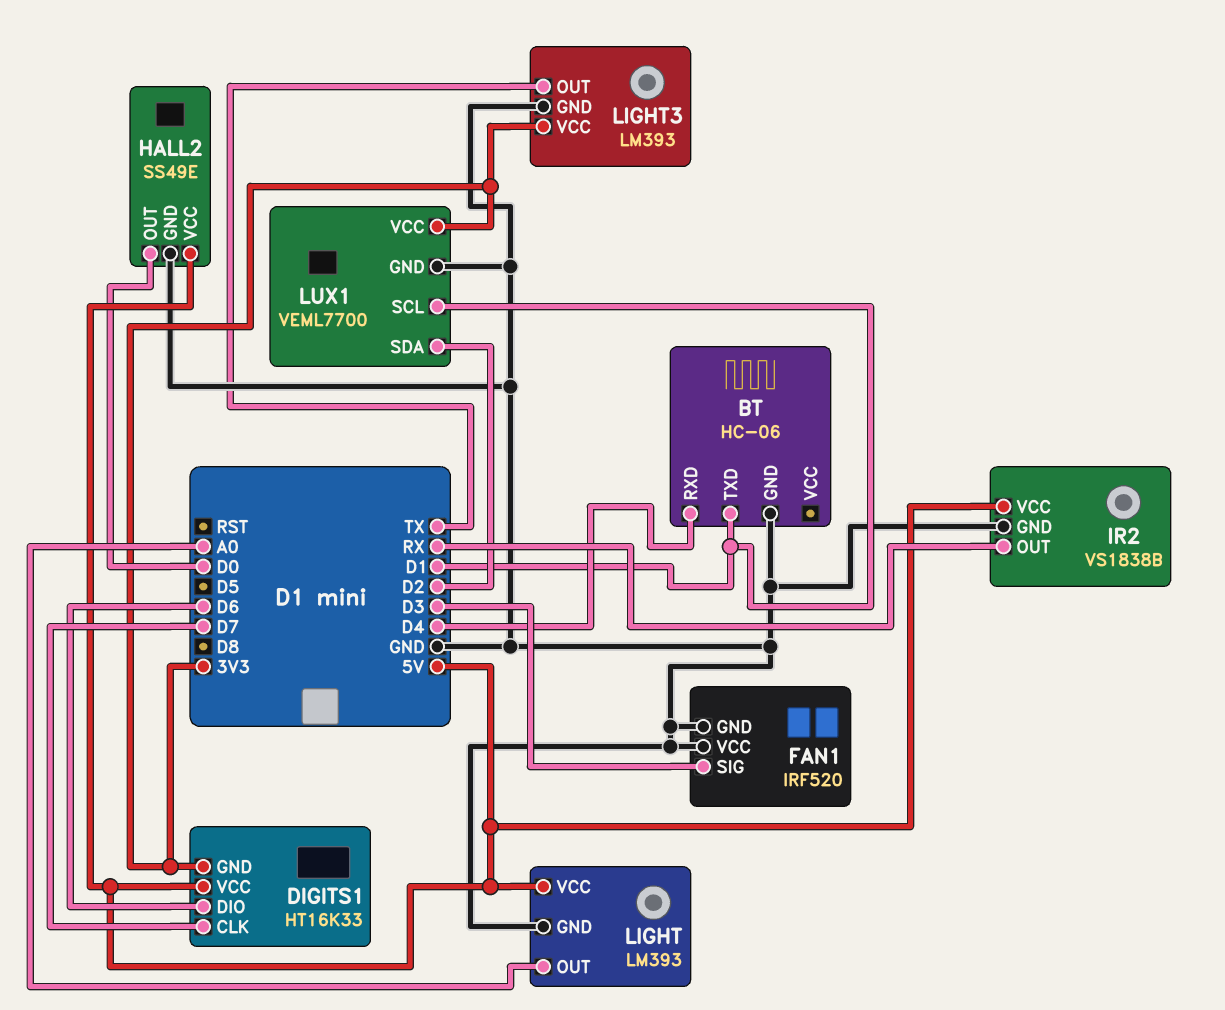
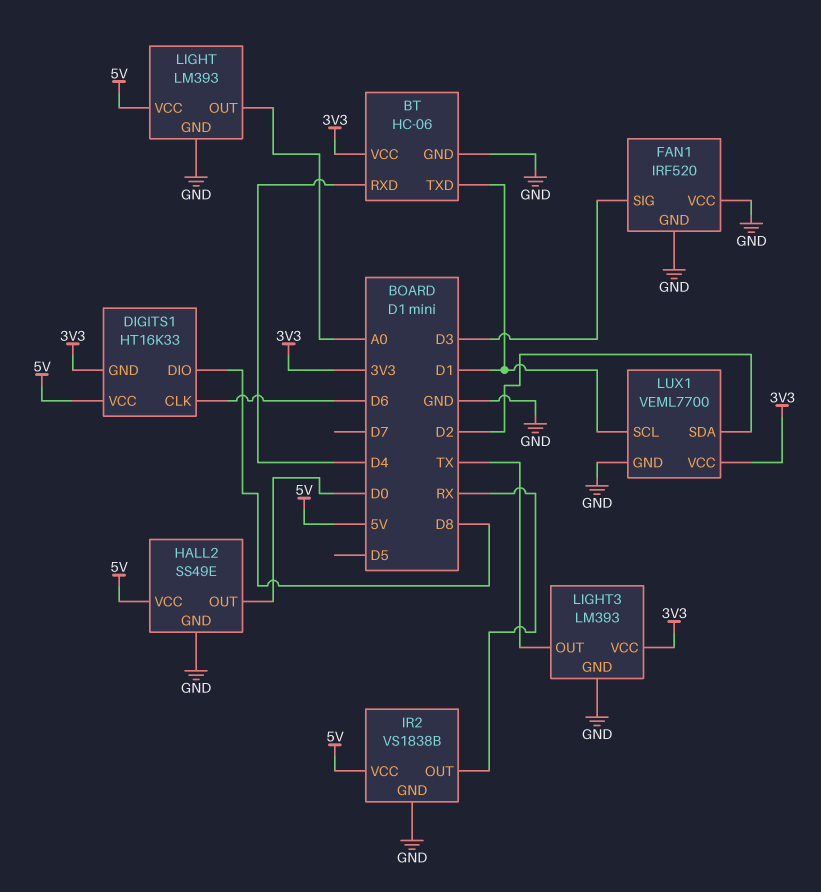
BT pin VCC: none -> 3V3
DIGITS1 pin CLK: D7 -> D6
DIGITS1 pin DIO: D6 -> D8

